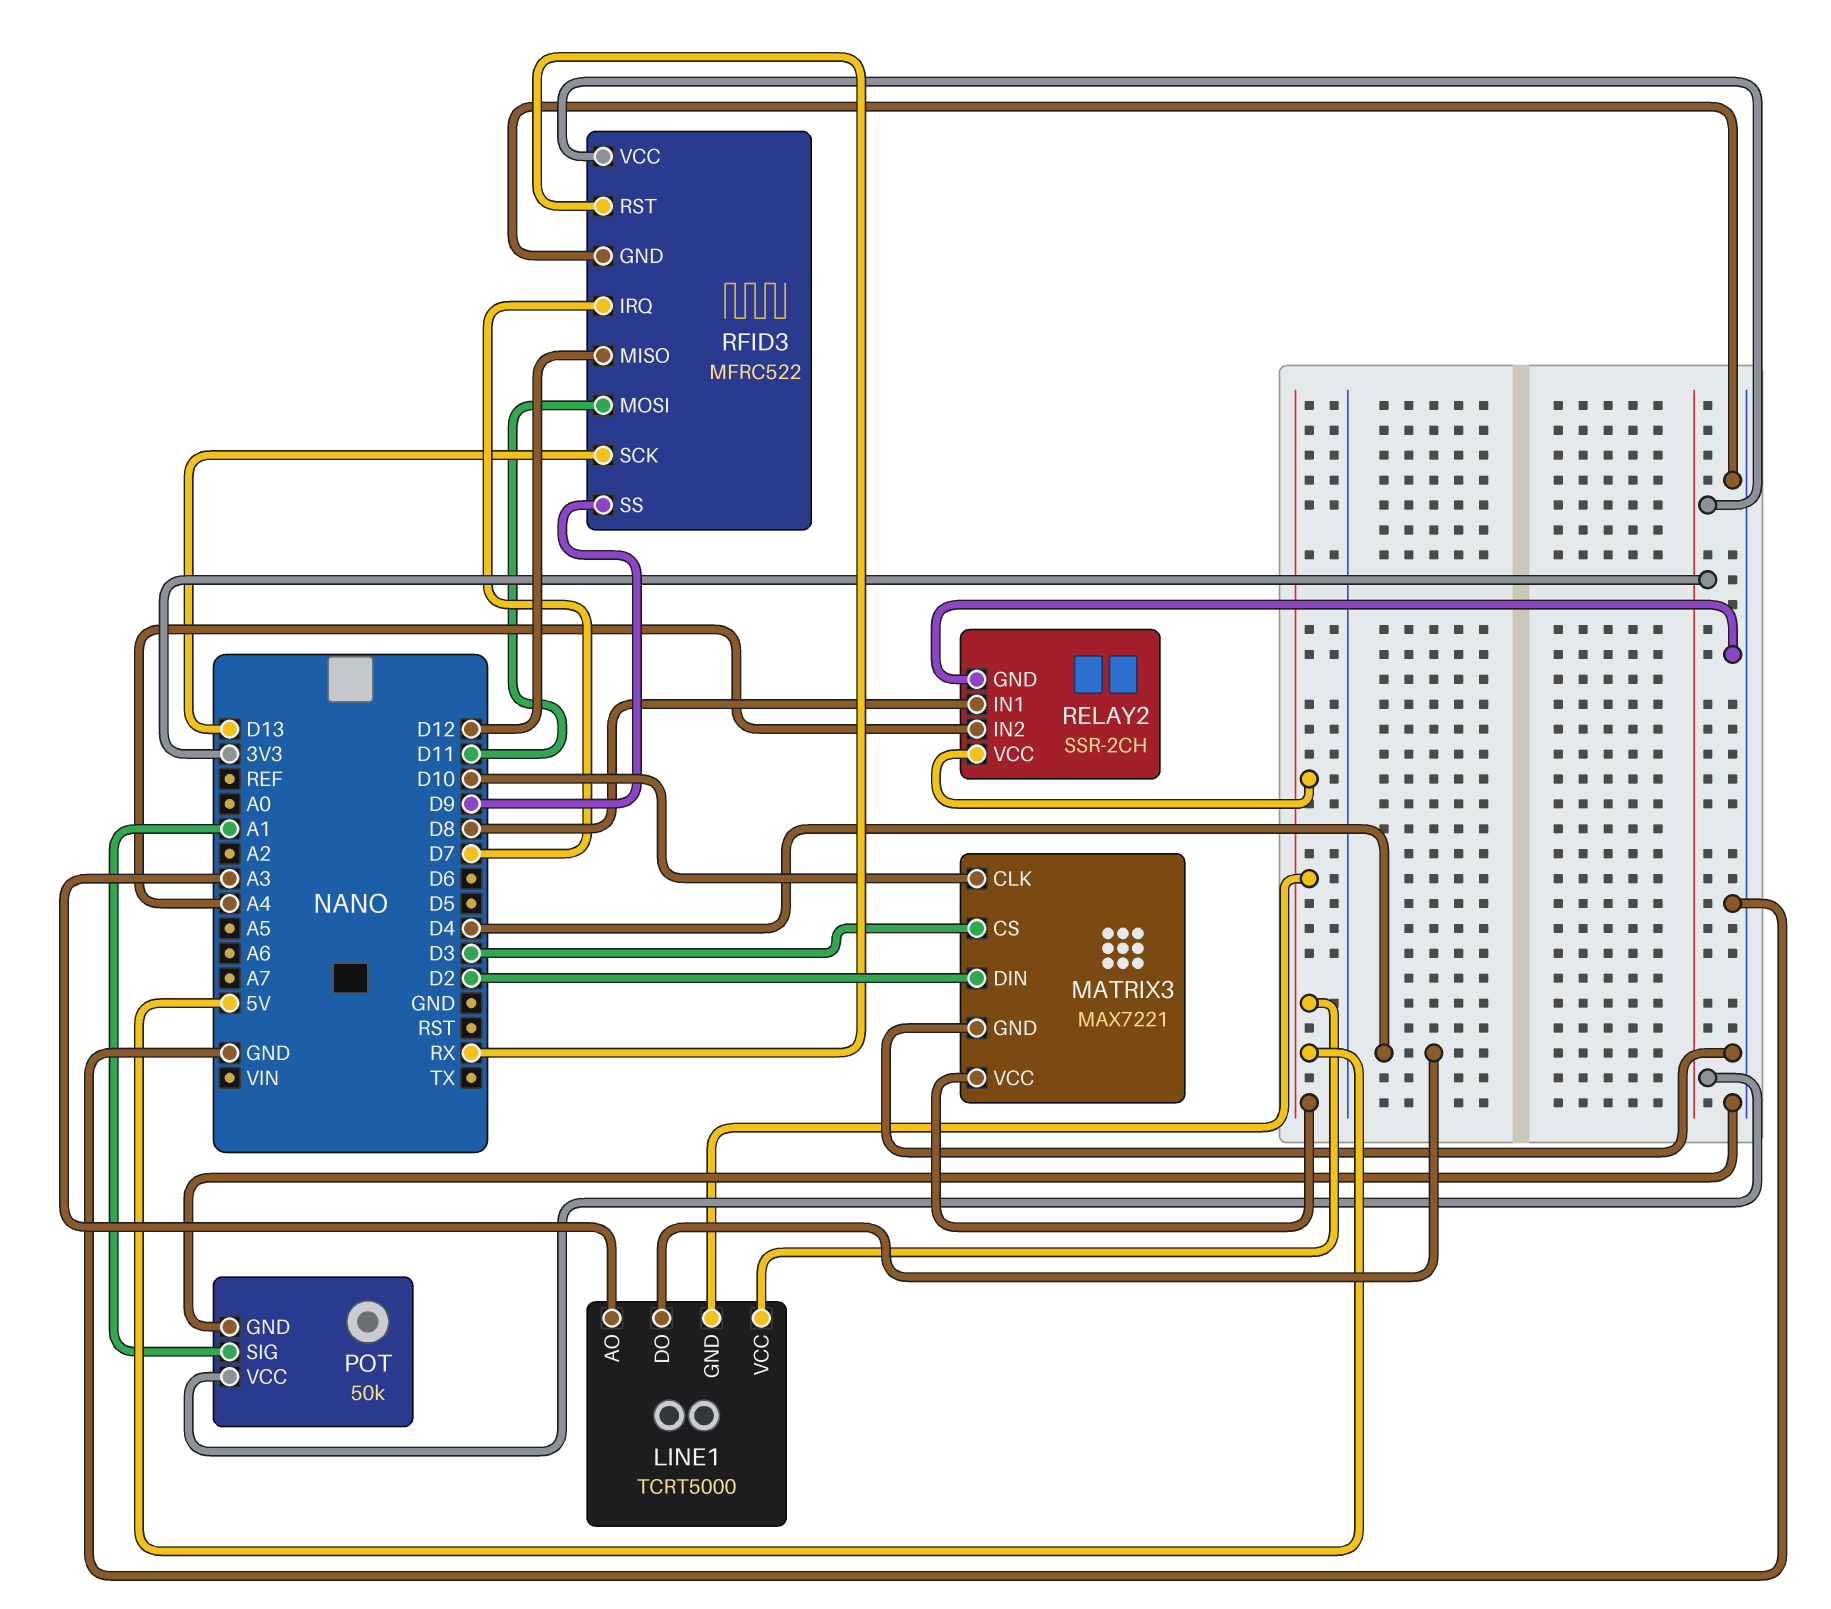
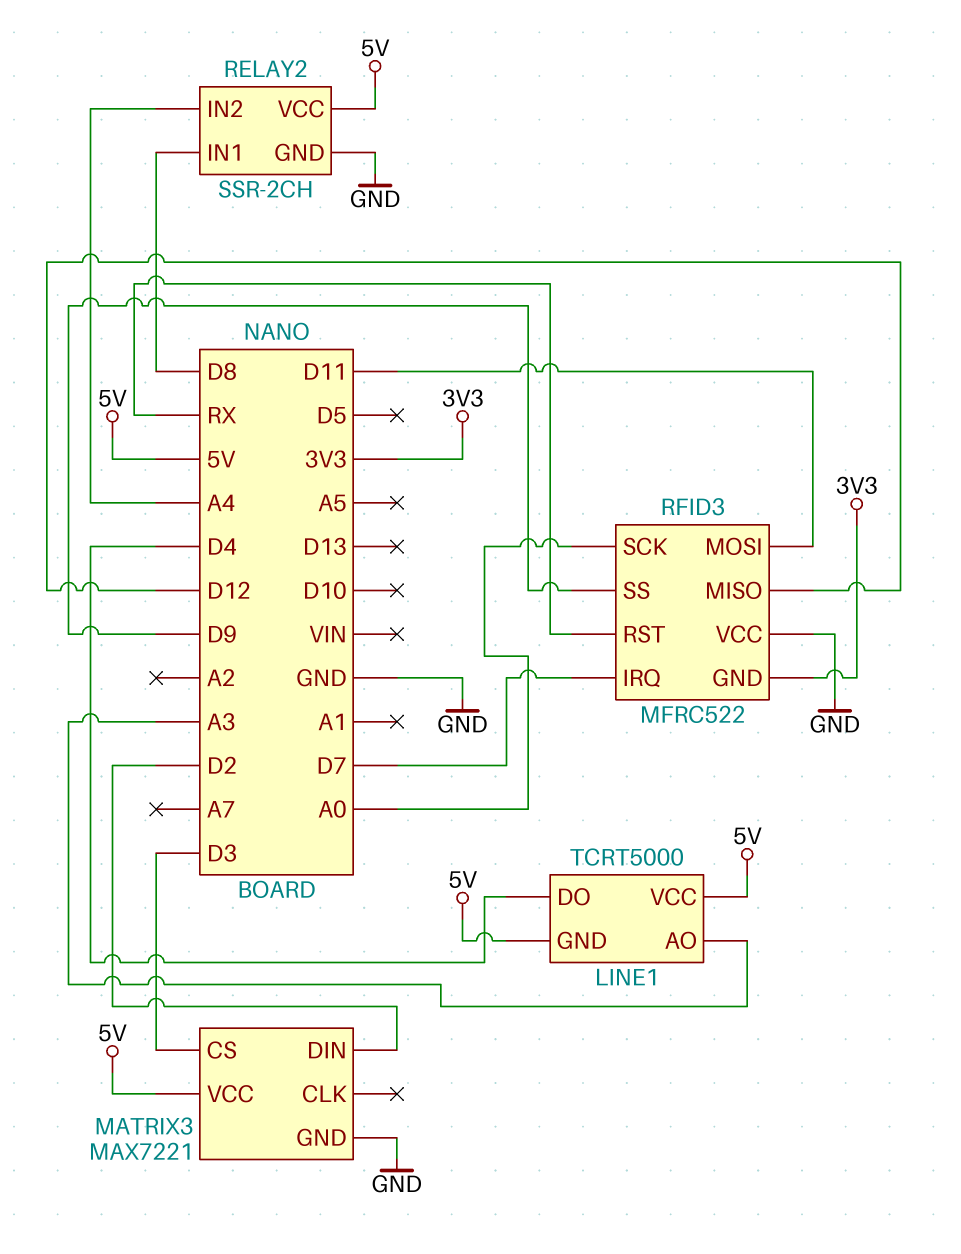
MATRIX3 pin CLK: D10 -> none
POT: 50k -> none
POT pin GND: GND -> none
POT pin SIG: A1 -> none
POT pin VCC: 3V3 -> none
RFID3 pin GND: GND -> 3V3
RFID3 pin SCK: D13 -> A0
RFID3 pin VCC: 3V3 -> GND

